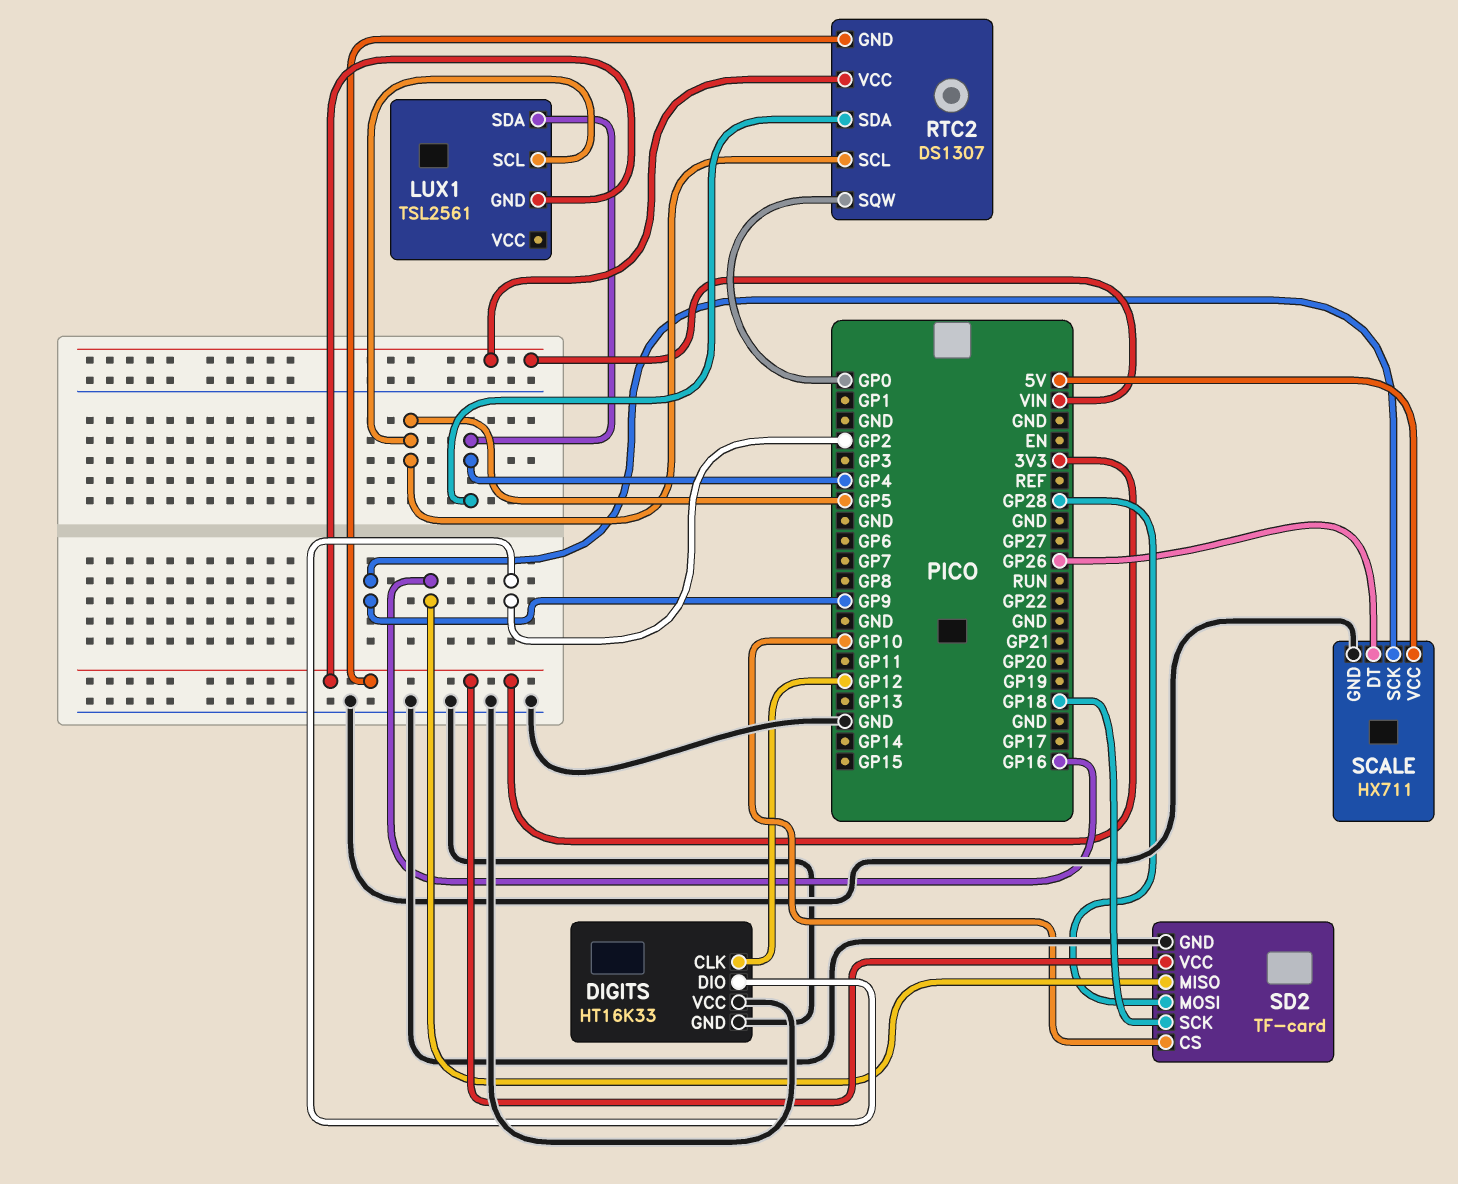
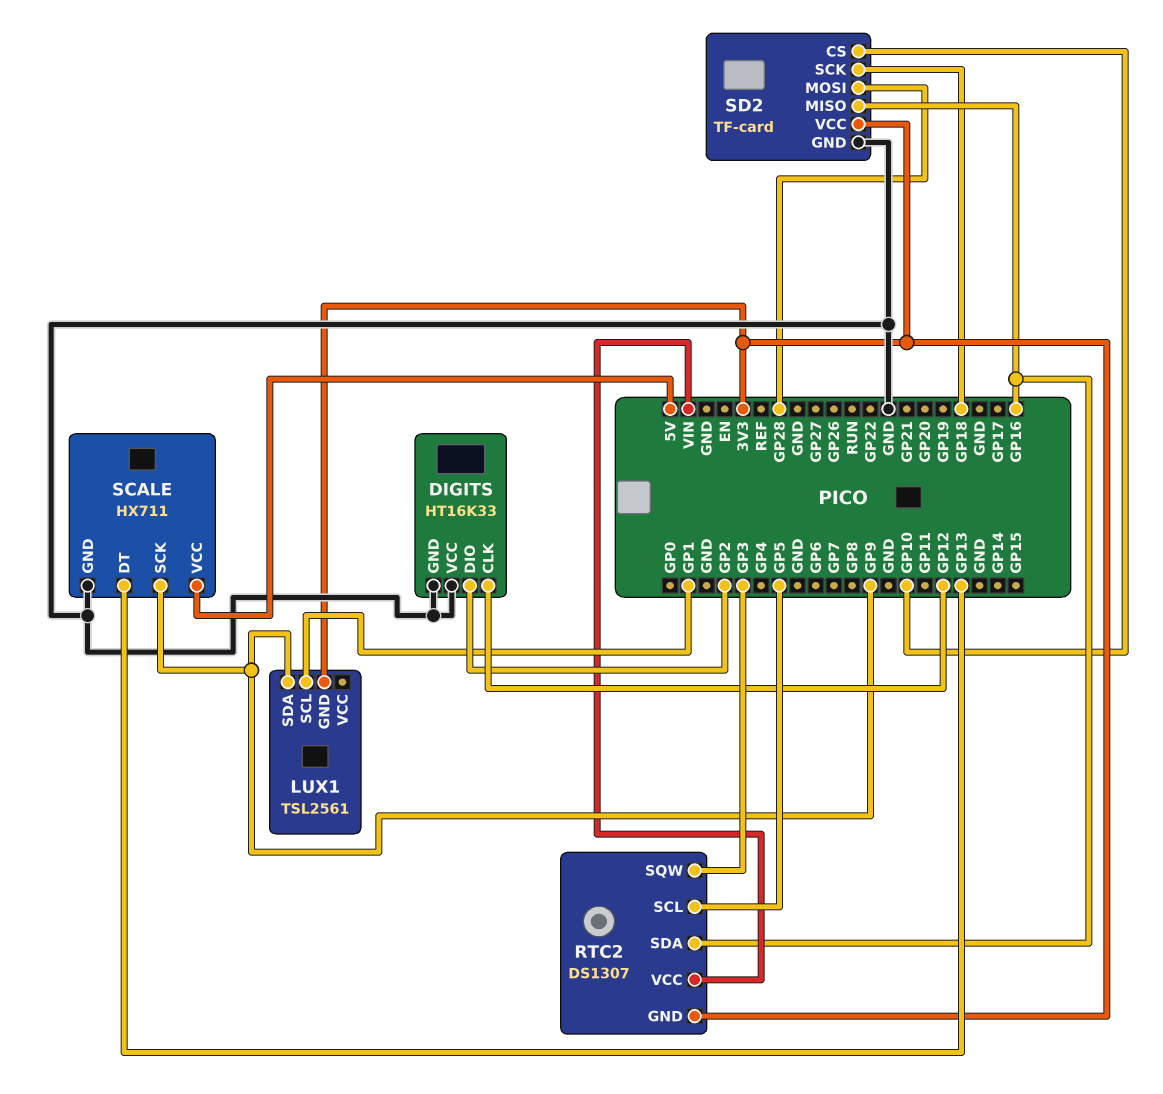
LUX1 pin SCL: GP5 -> GP1
LUX1 pin SDA: GP4 -> GP9
RTC2 pin SDA: GP4 -> GP16
RTC2 pin SQW: GP0 -> GP3
SCALE pin DT: GP26 -> GP13

